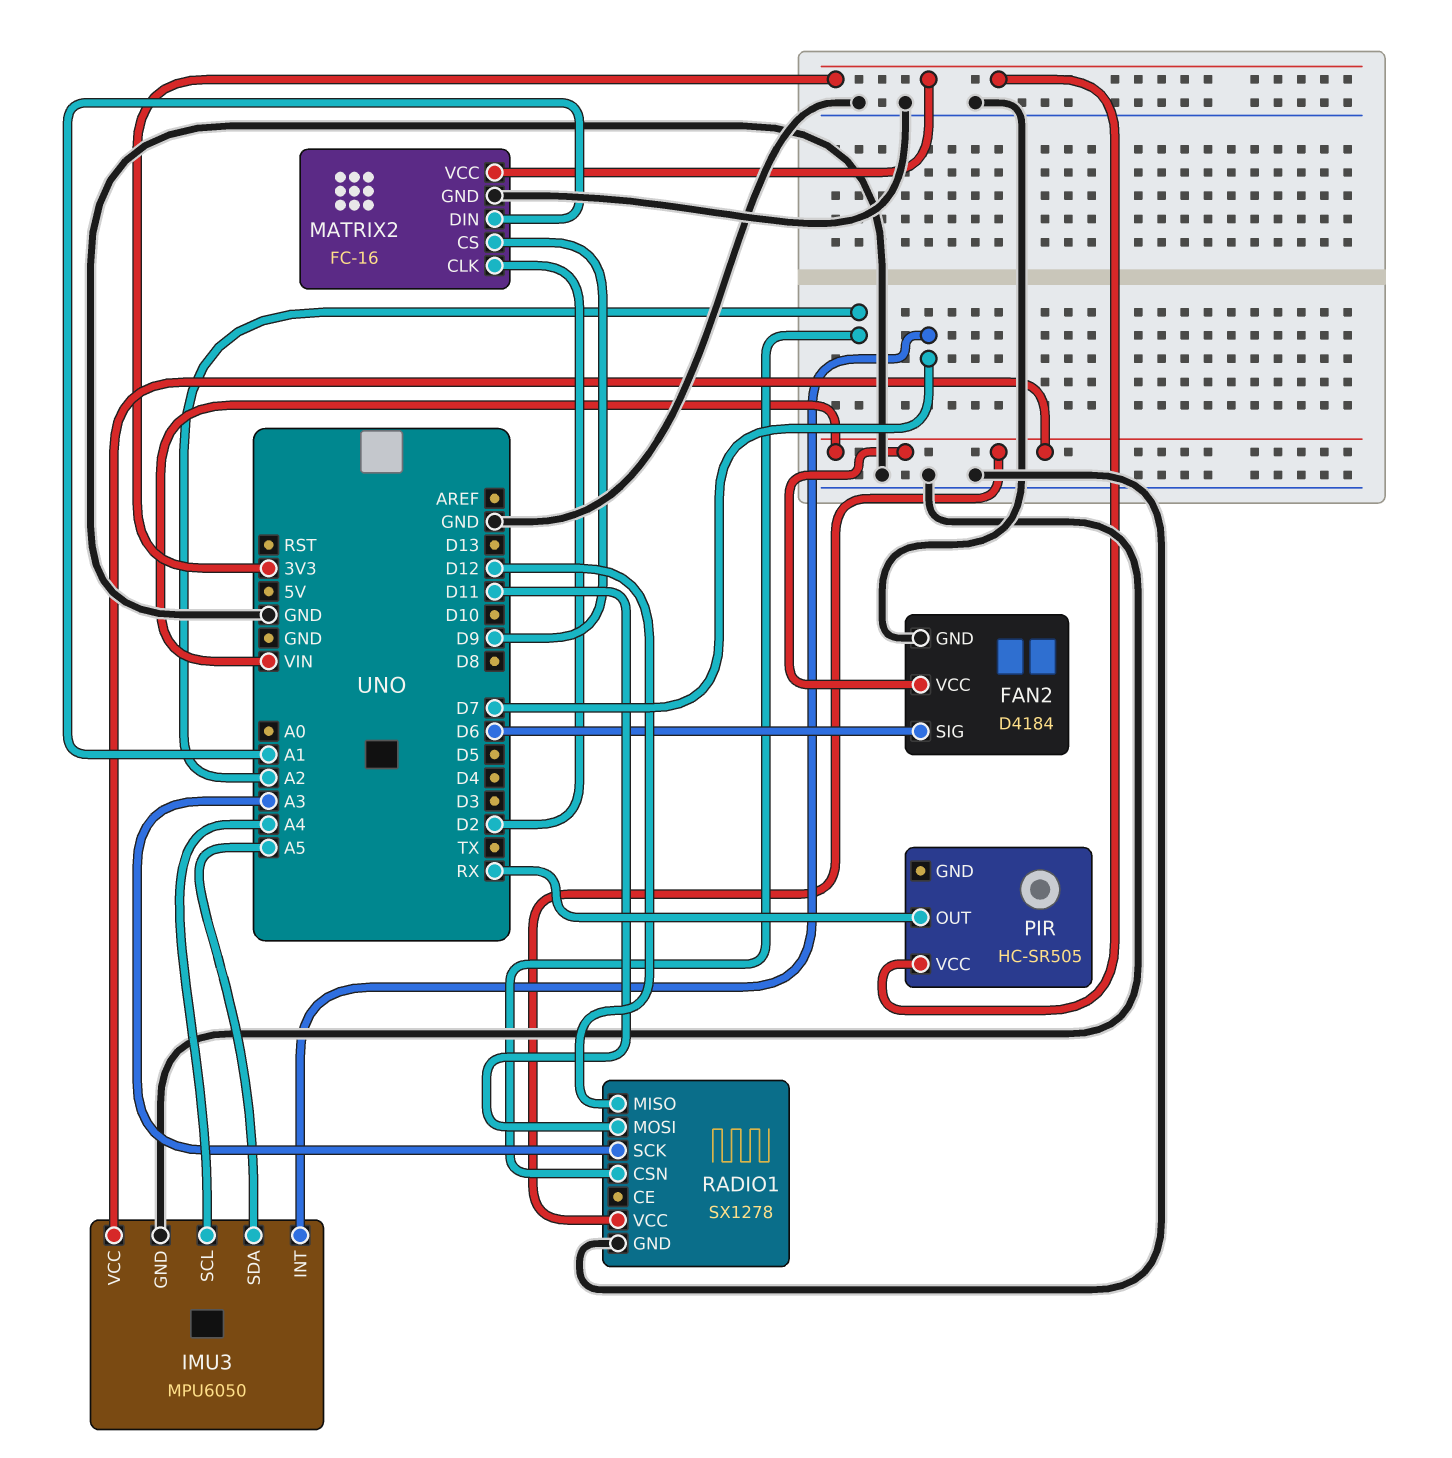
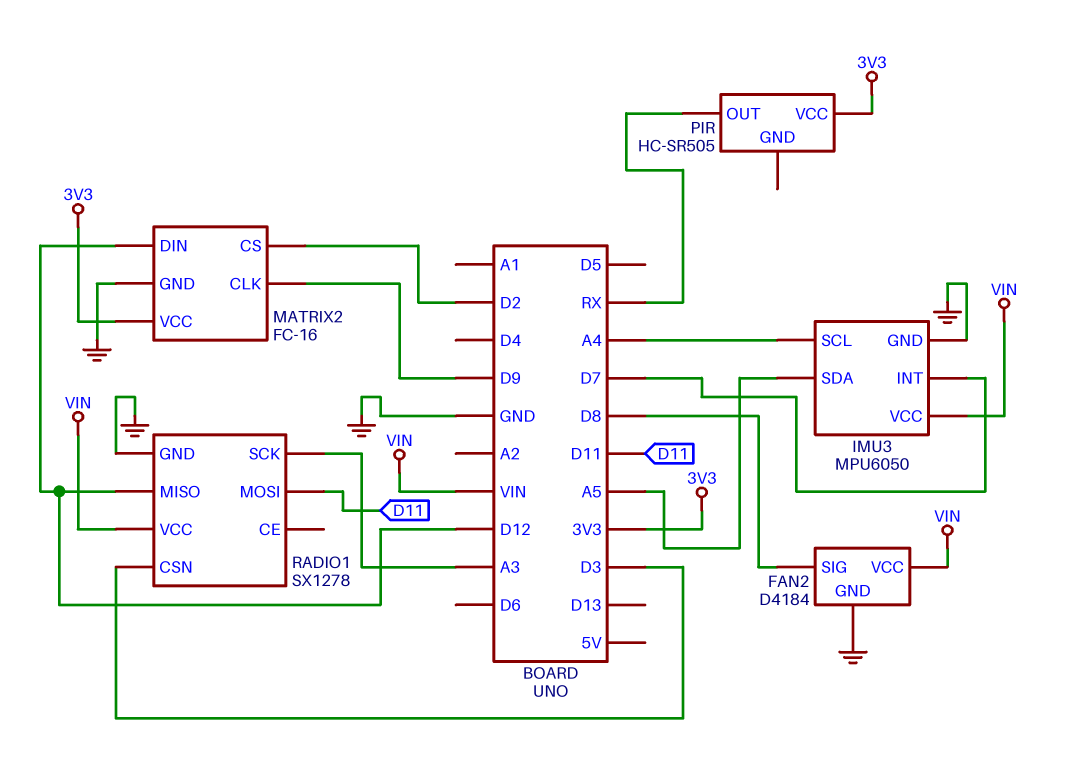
FAN2 pin SIG: D6 -> D8
MATRIX2 pin CLK: D2 -> D9
MATRIX2 pin CS: D9 -> D2
MATRIX2 pin DIN: A1 -> D12
RADIO1 pin CSN: A2 -> D3

